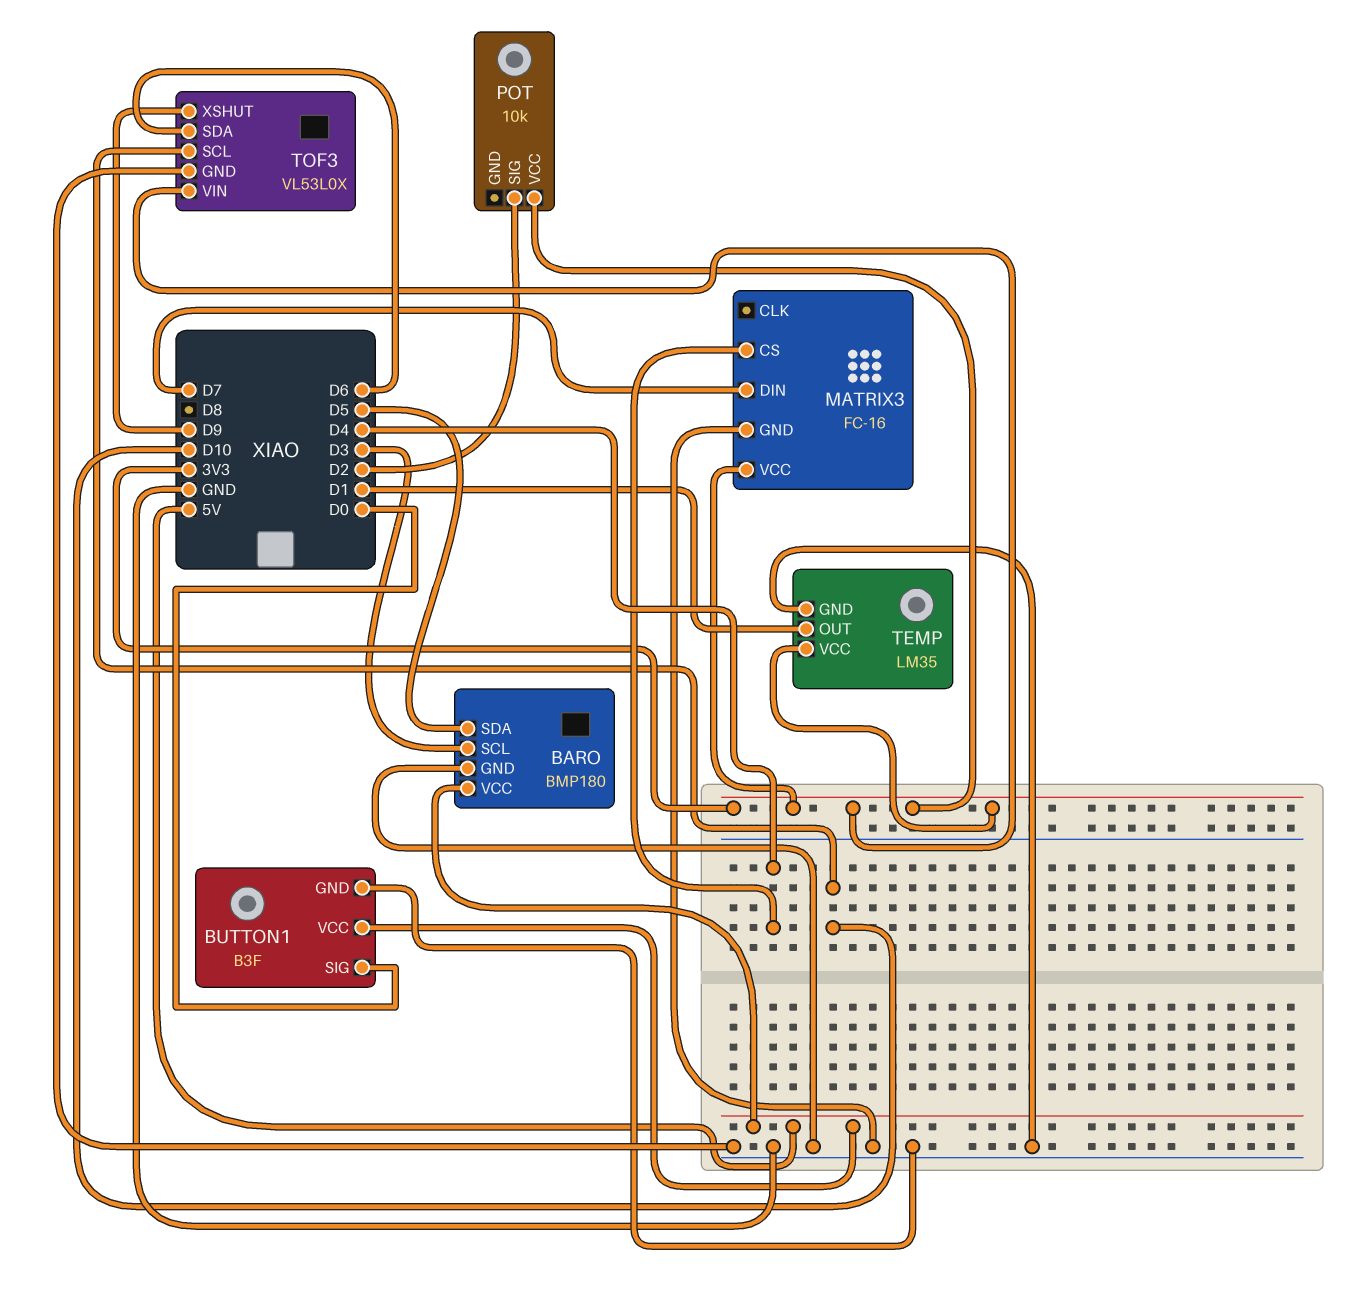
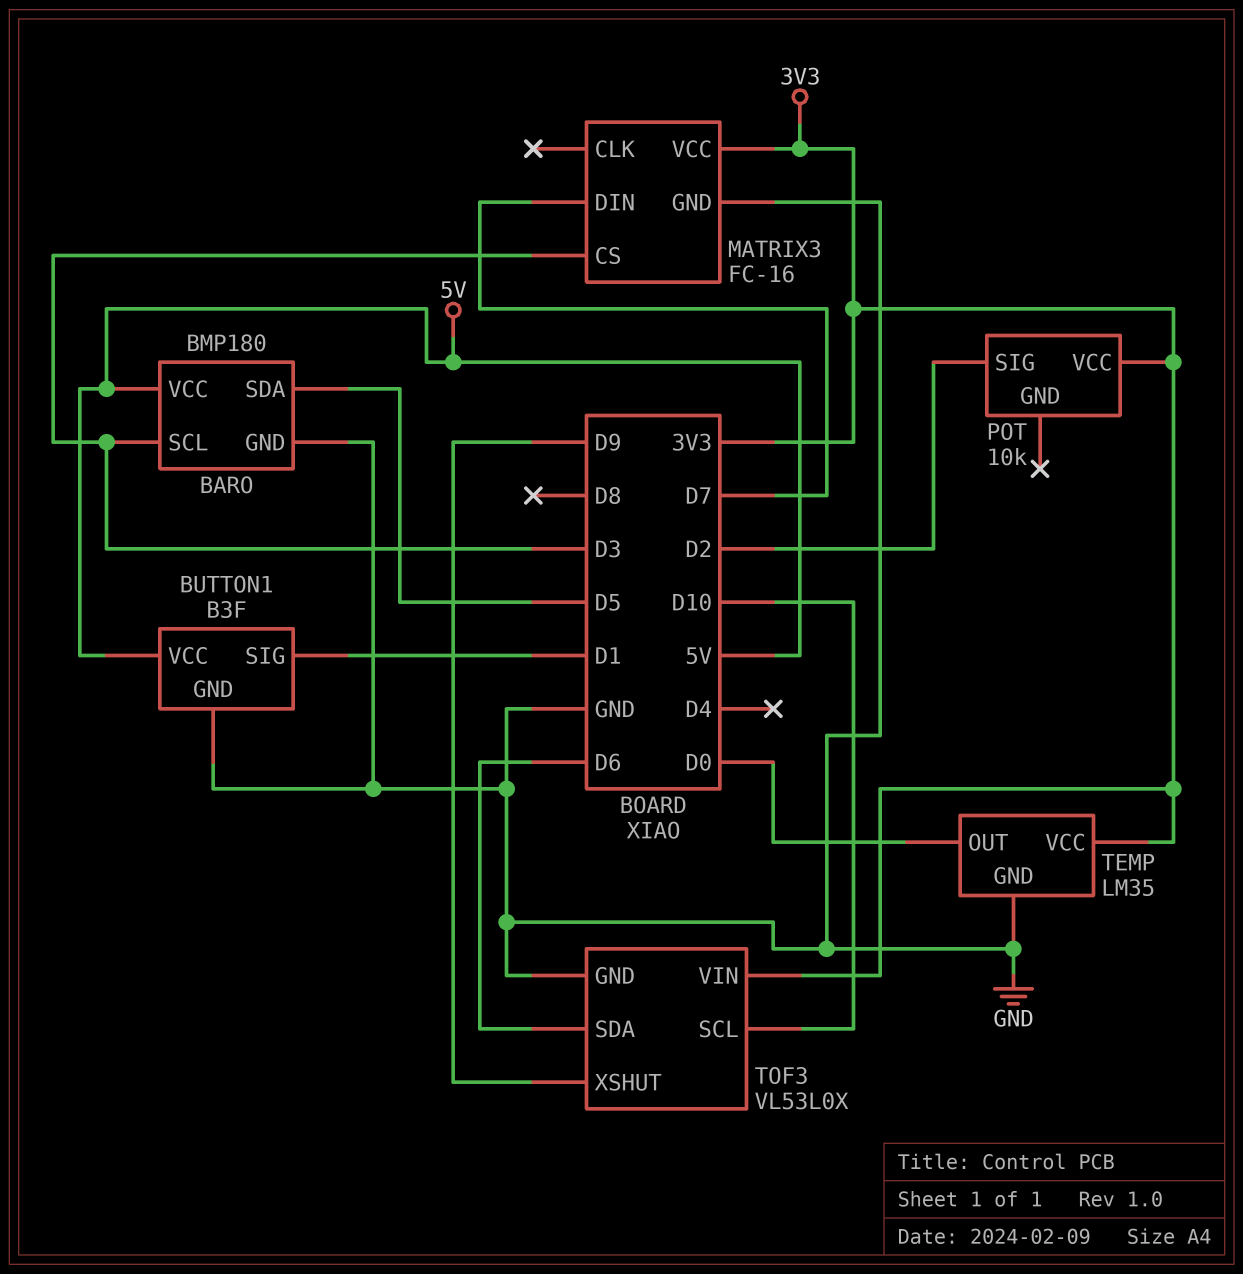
BUTTON1 pin SIG: D0 -> D1
MATRIX3 pin CS: D4 -> D3
TEMP pin OUT: D1 -> D0

